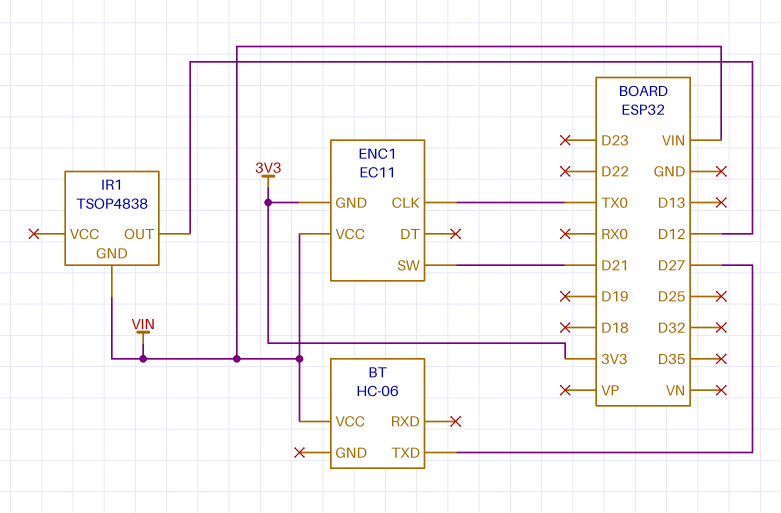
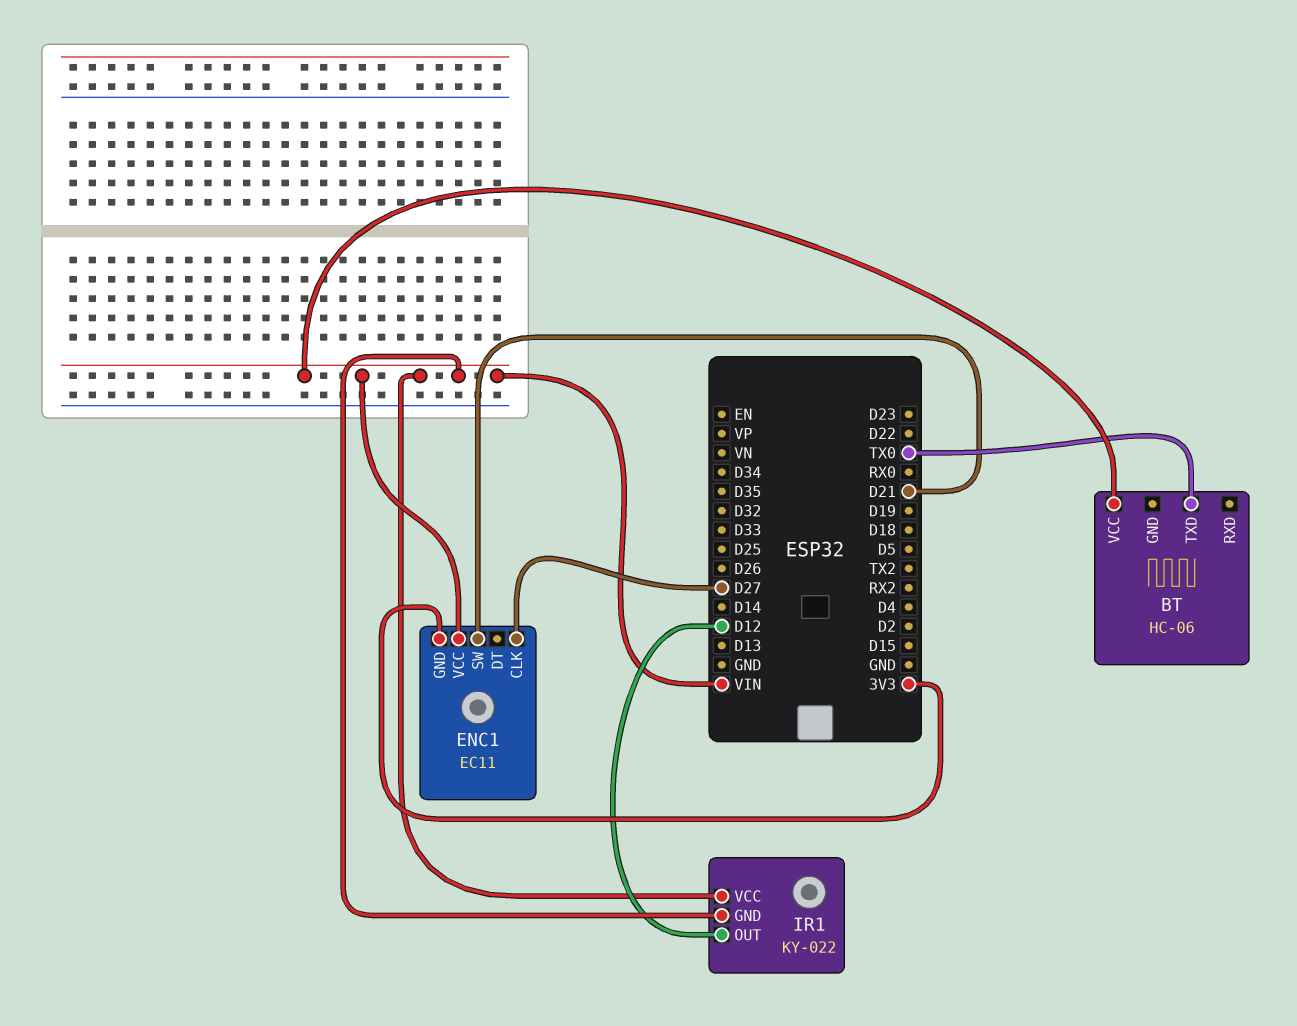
BT pin TXD: D27 -> TX0
ENC1 pin CLK: TX0 -> D27
IR1: TSOP4838 -> KY-022
IR1 pin VCC: none -> VIN

